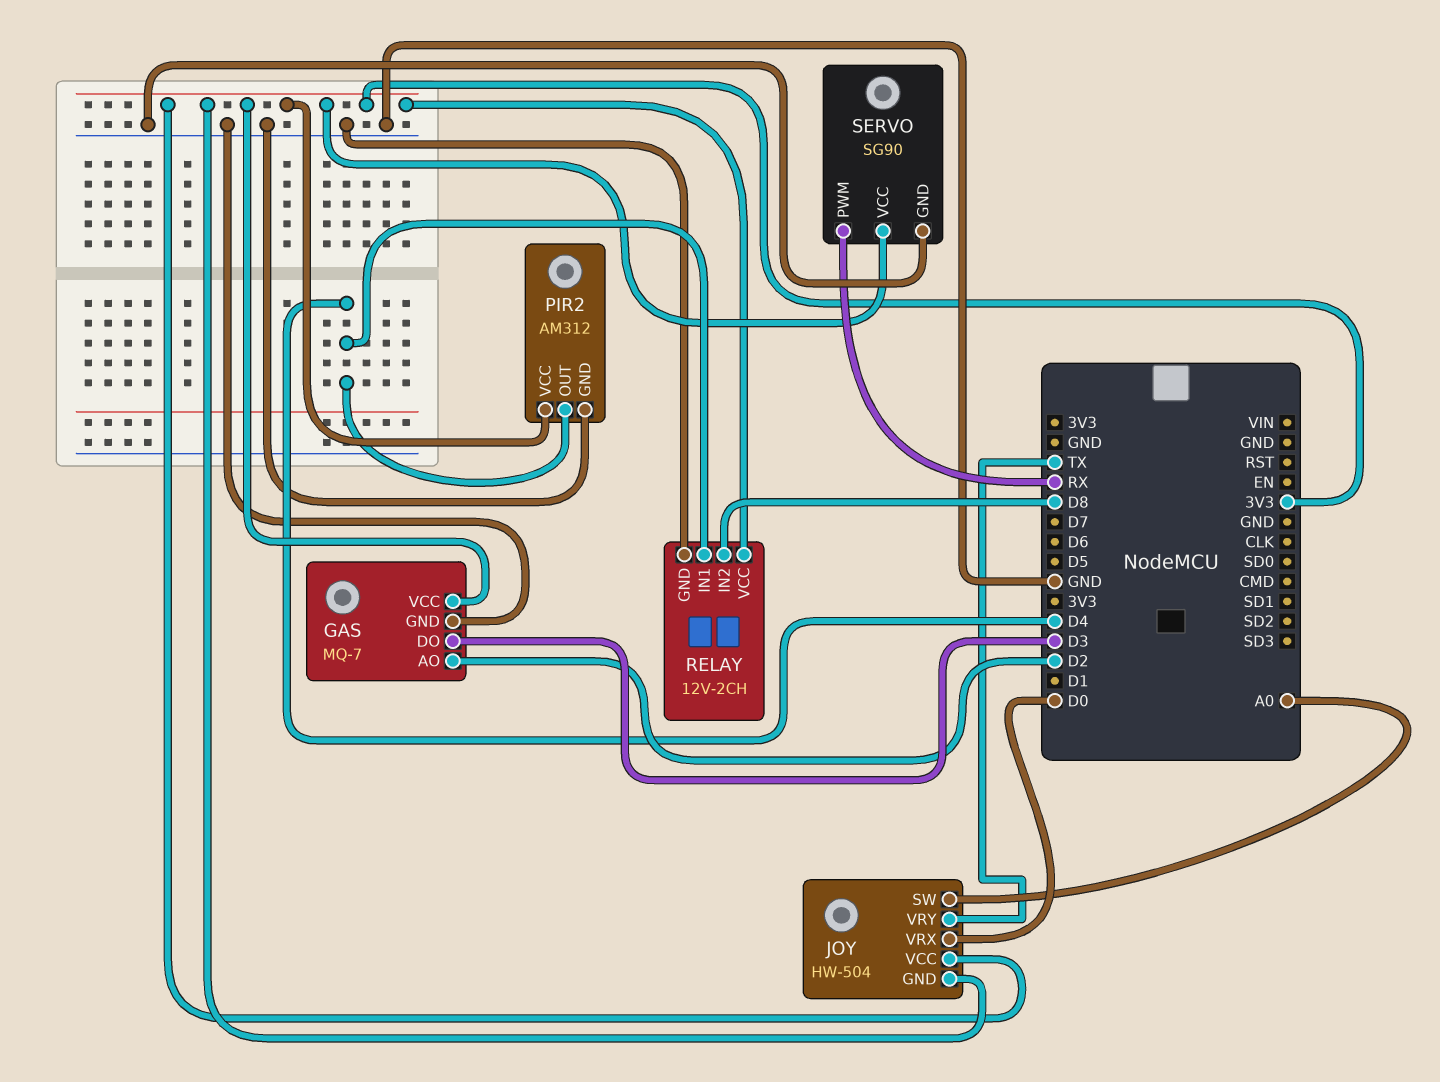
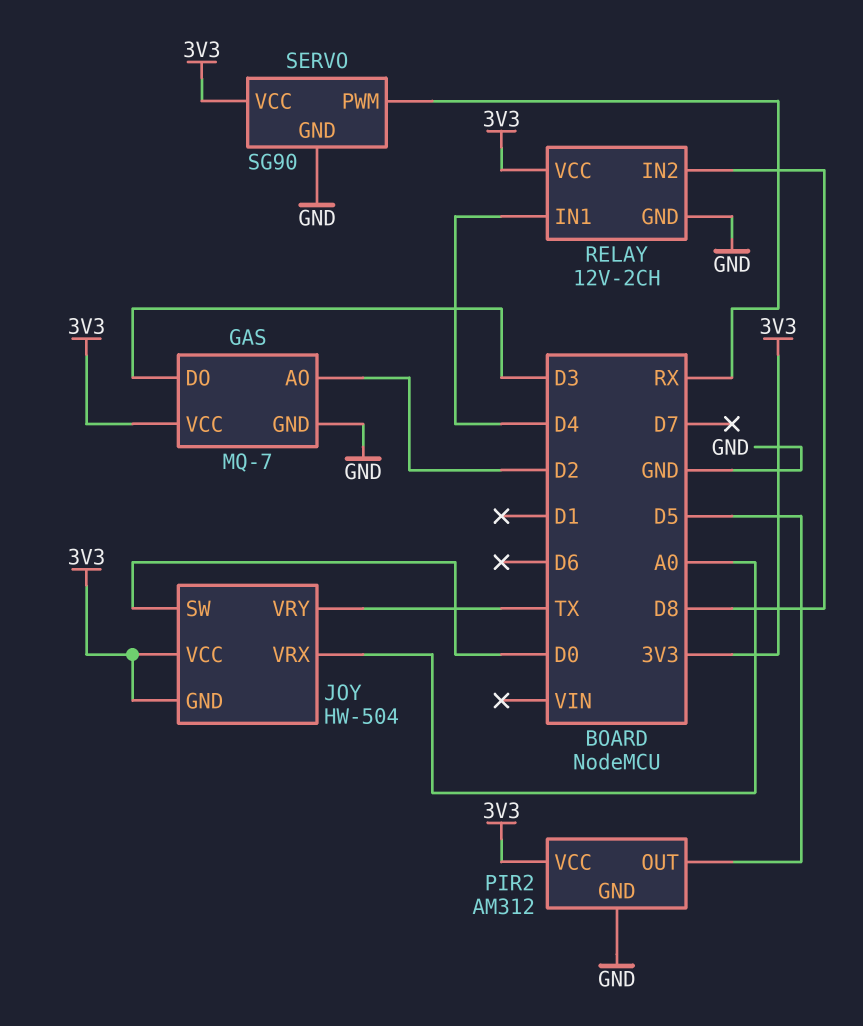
JOY pin SW: A0 -> D0
JOY pin VRX: D0 -> A0
PIR2 pin OUT: D4 -> D5

